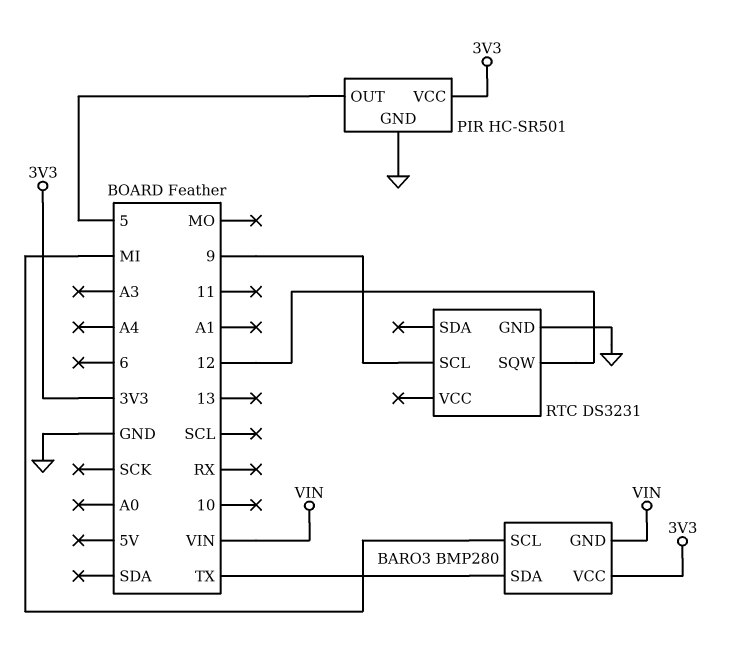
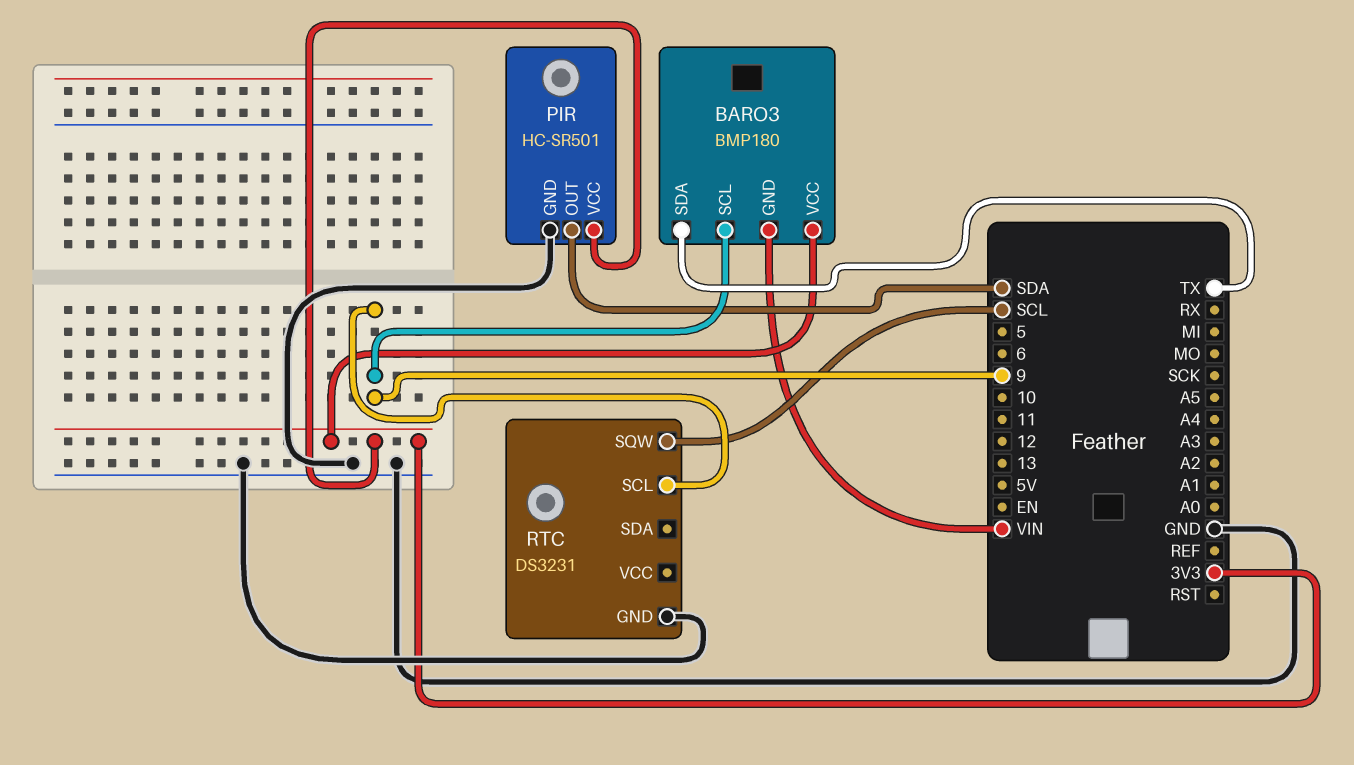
BARO3: BMP280 -> BMP180
BARO3 pin SCL: MI -> 9
PIR pin OUT: 5 -> SDA
RTC pin SQW: 12 -> SCL

